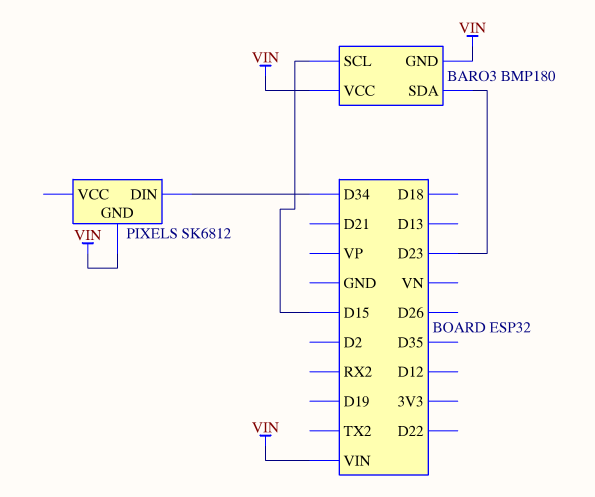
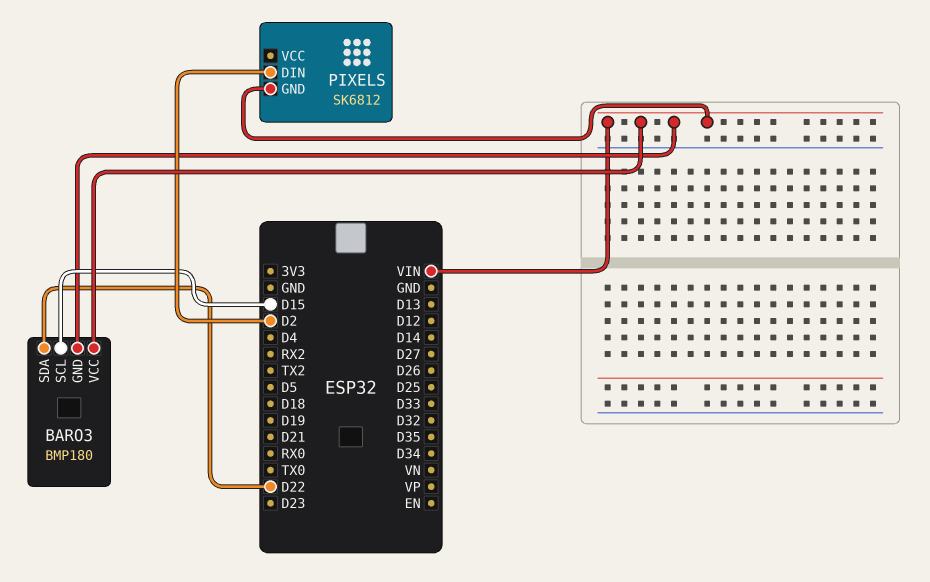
BARO3 pin SDA: D23 -> D22
PIXELS pin DIN: D34 -> D2

